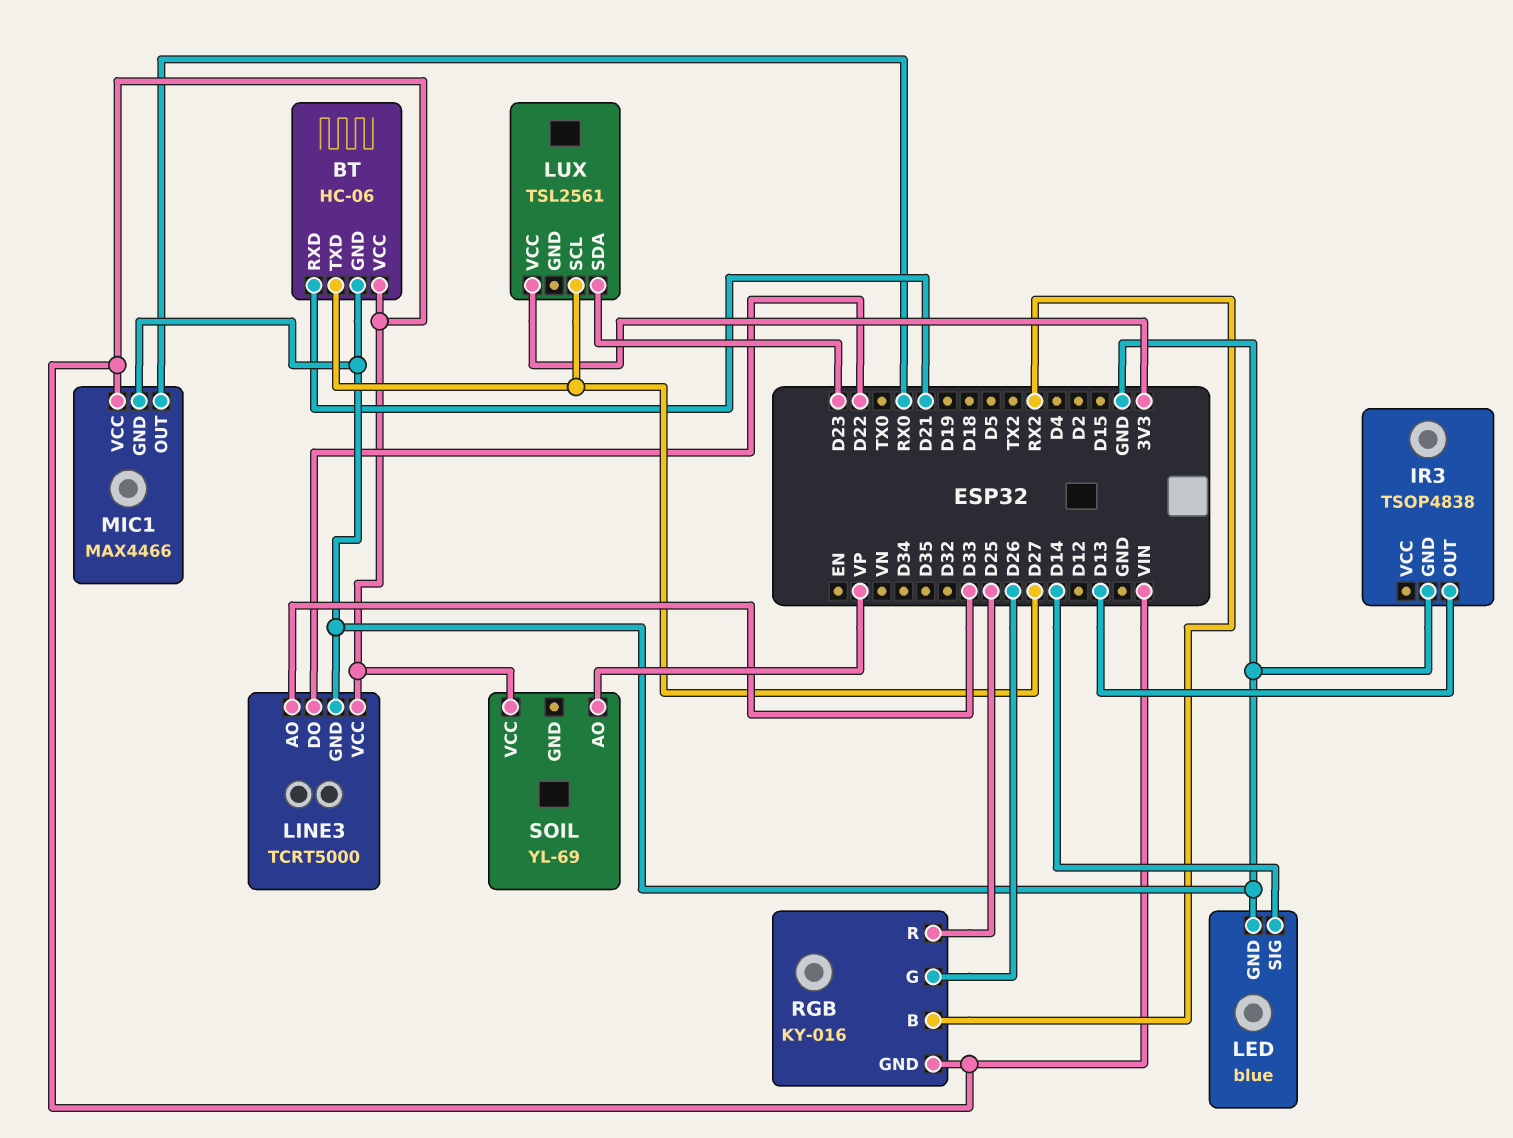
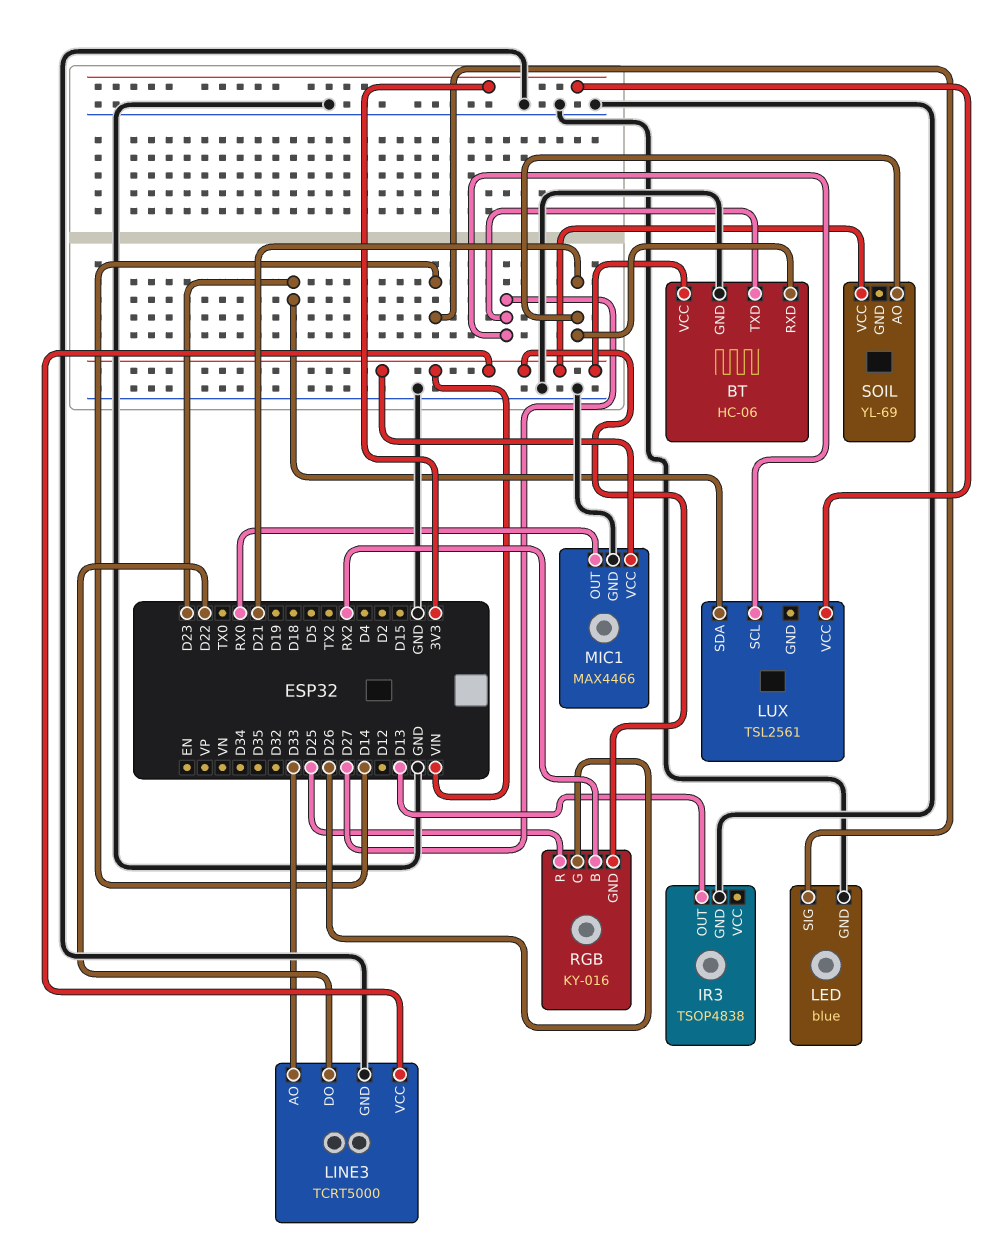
SOIL pin AO: VP -> D21

